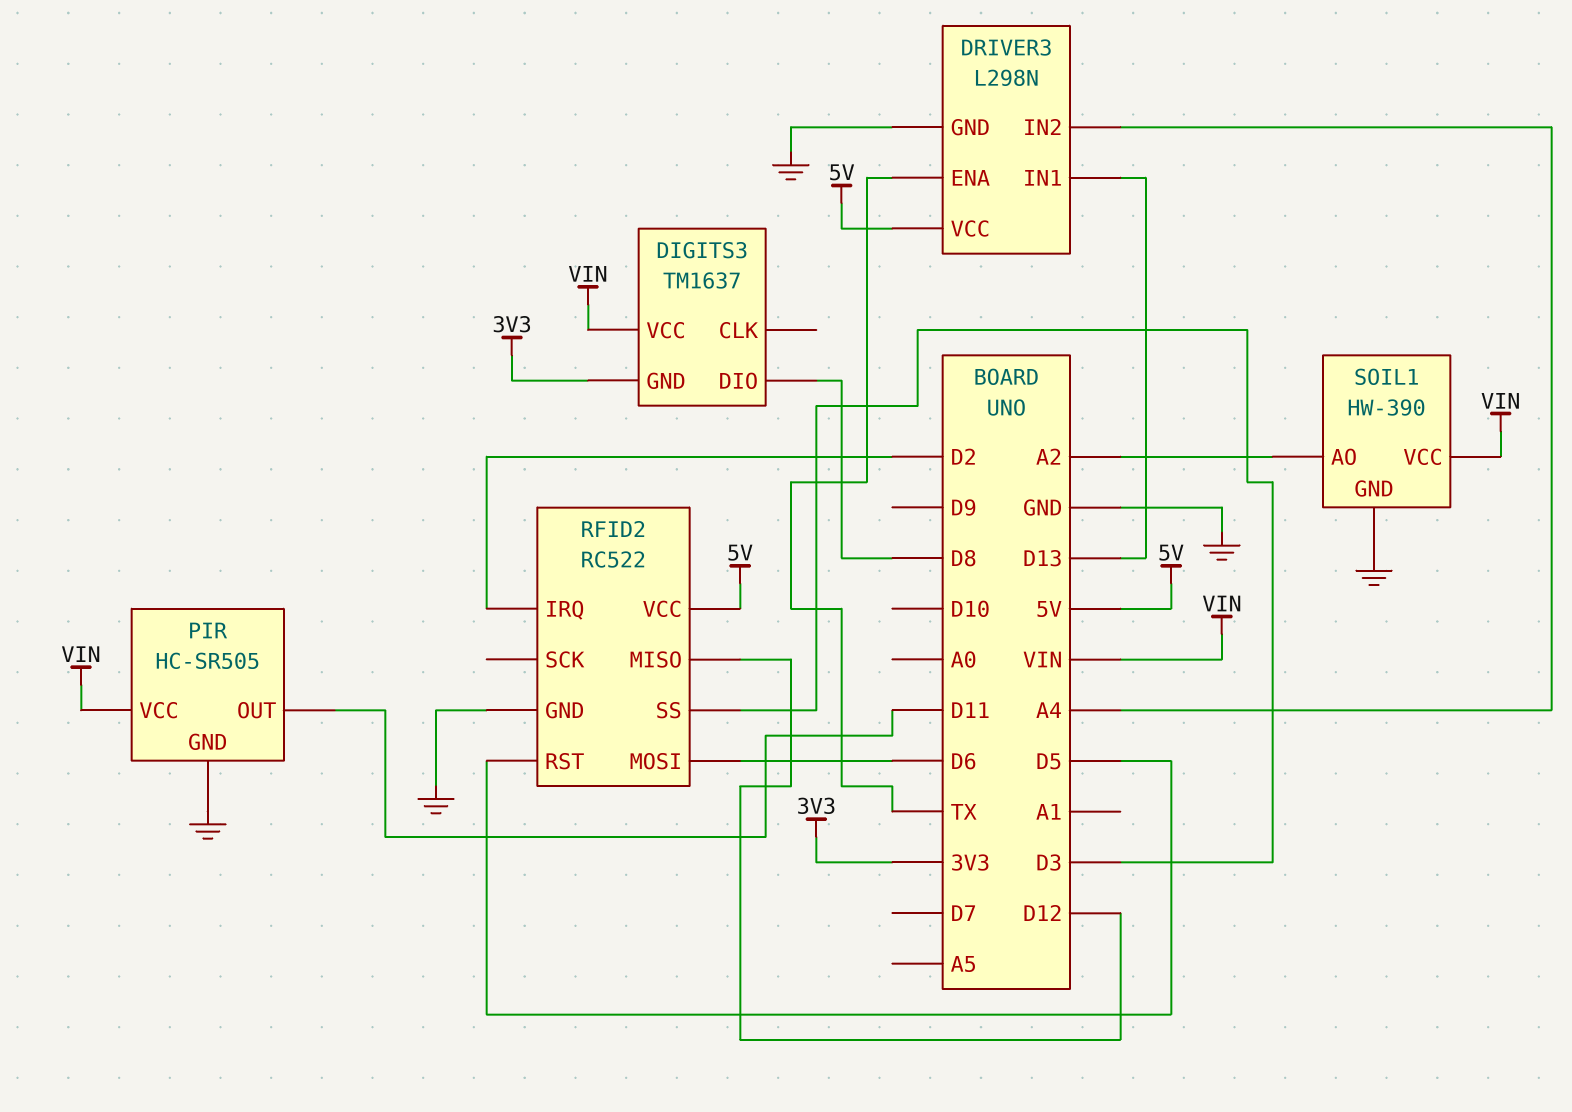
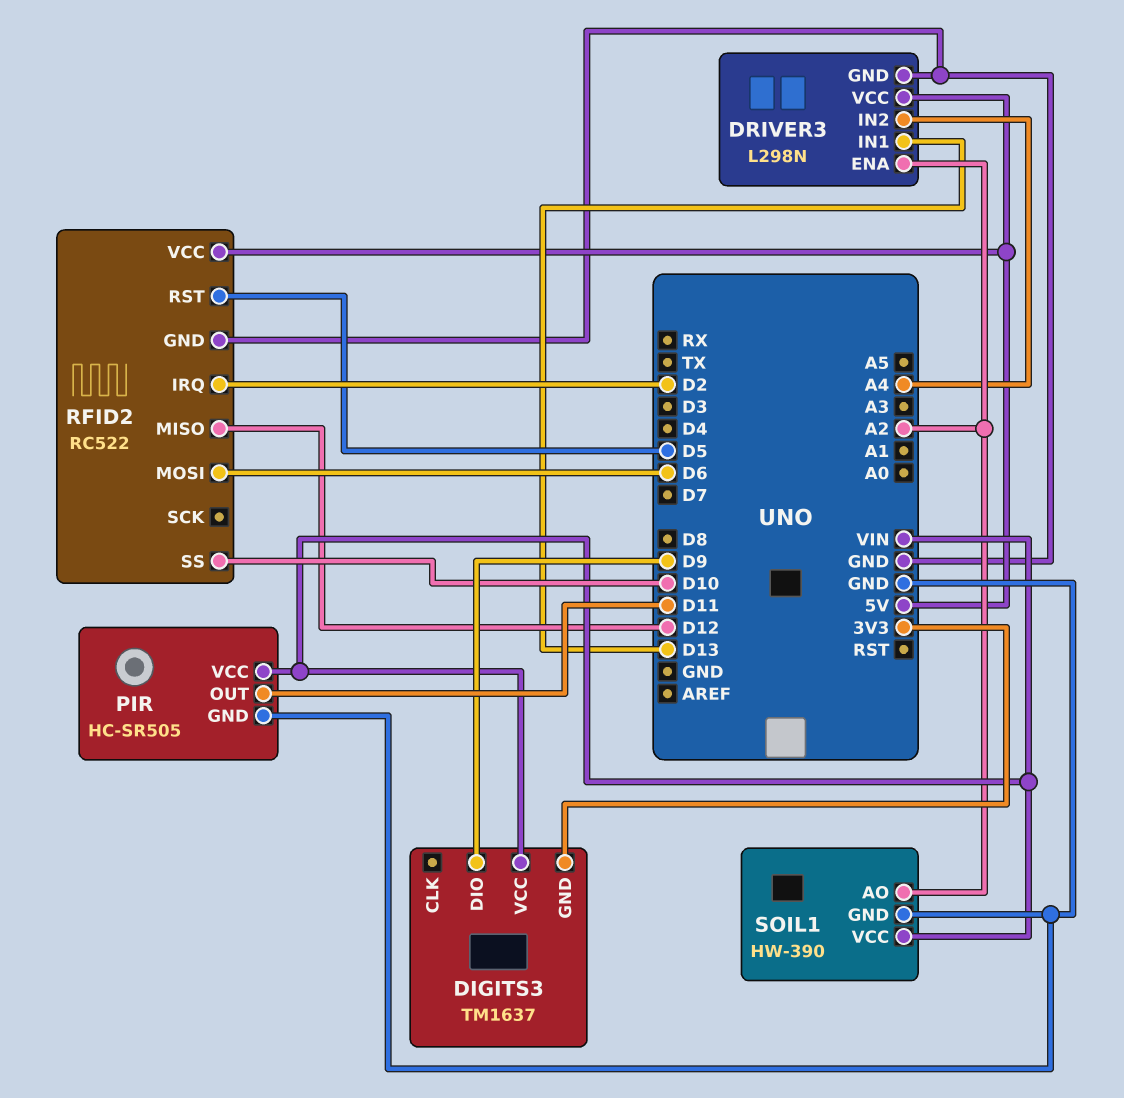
DIGITS3 pin DIO: D8 -> D9
DRIVER3 pin ENA: TX -> A2
RFID2 pin SS: D3 -> D10

